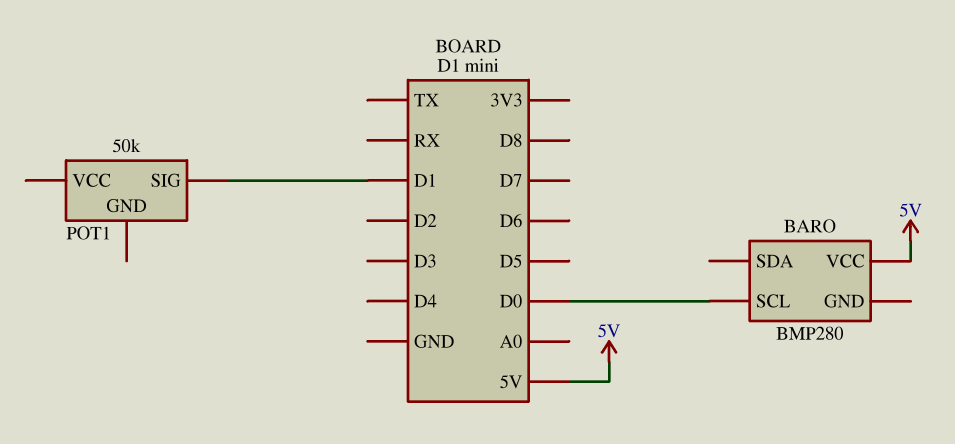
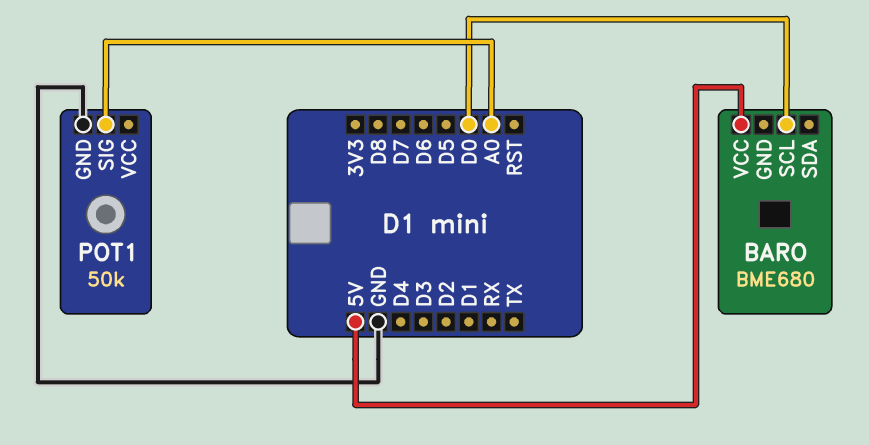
BARO: BMP280 -> BME680
POT1 pin GND: none -> GND
POT1 pin SIG: D1 -> A0

